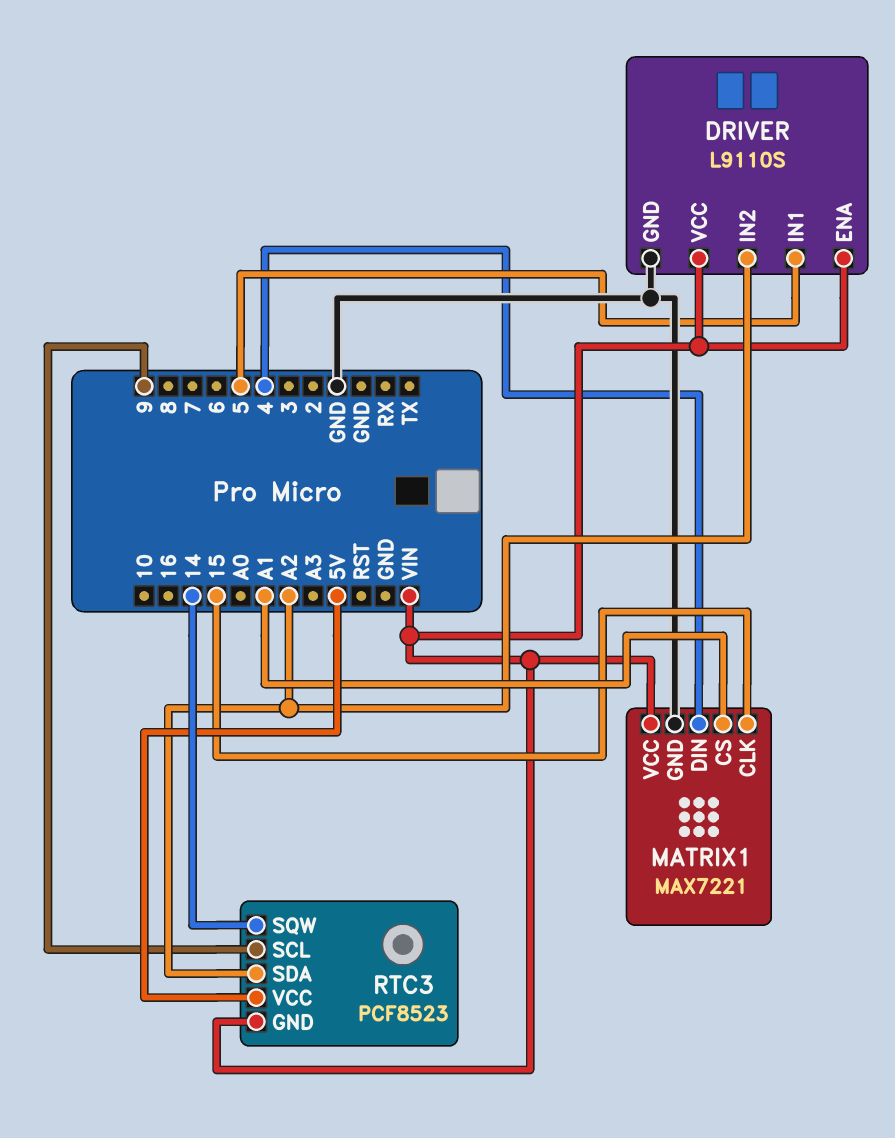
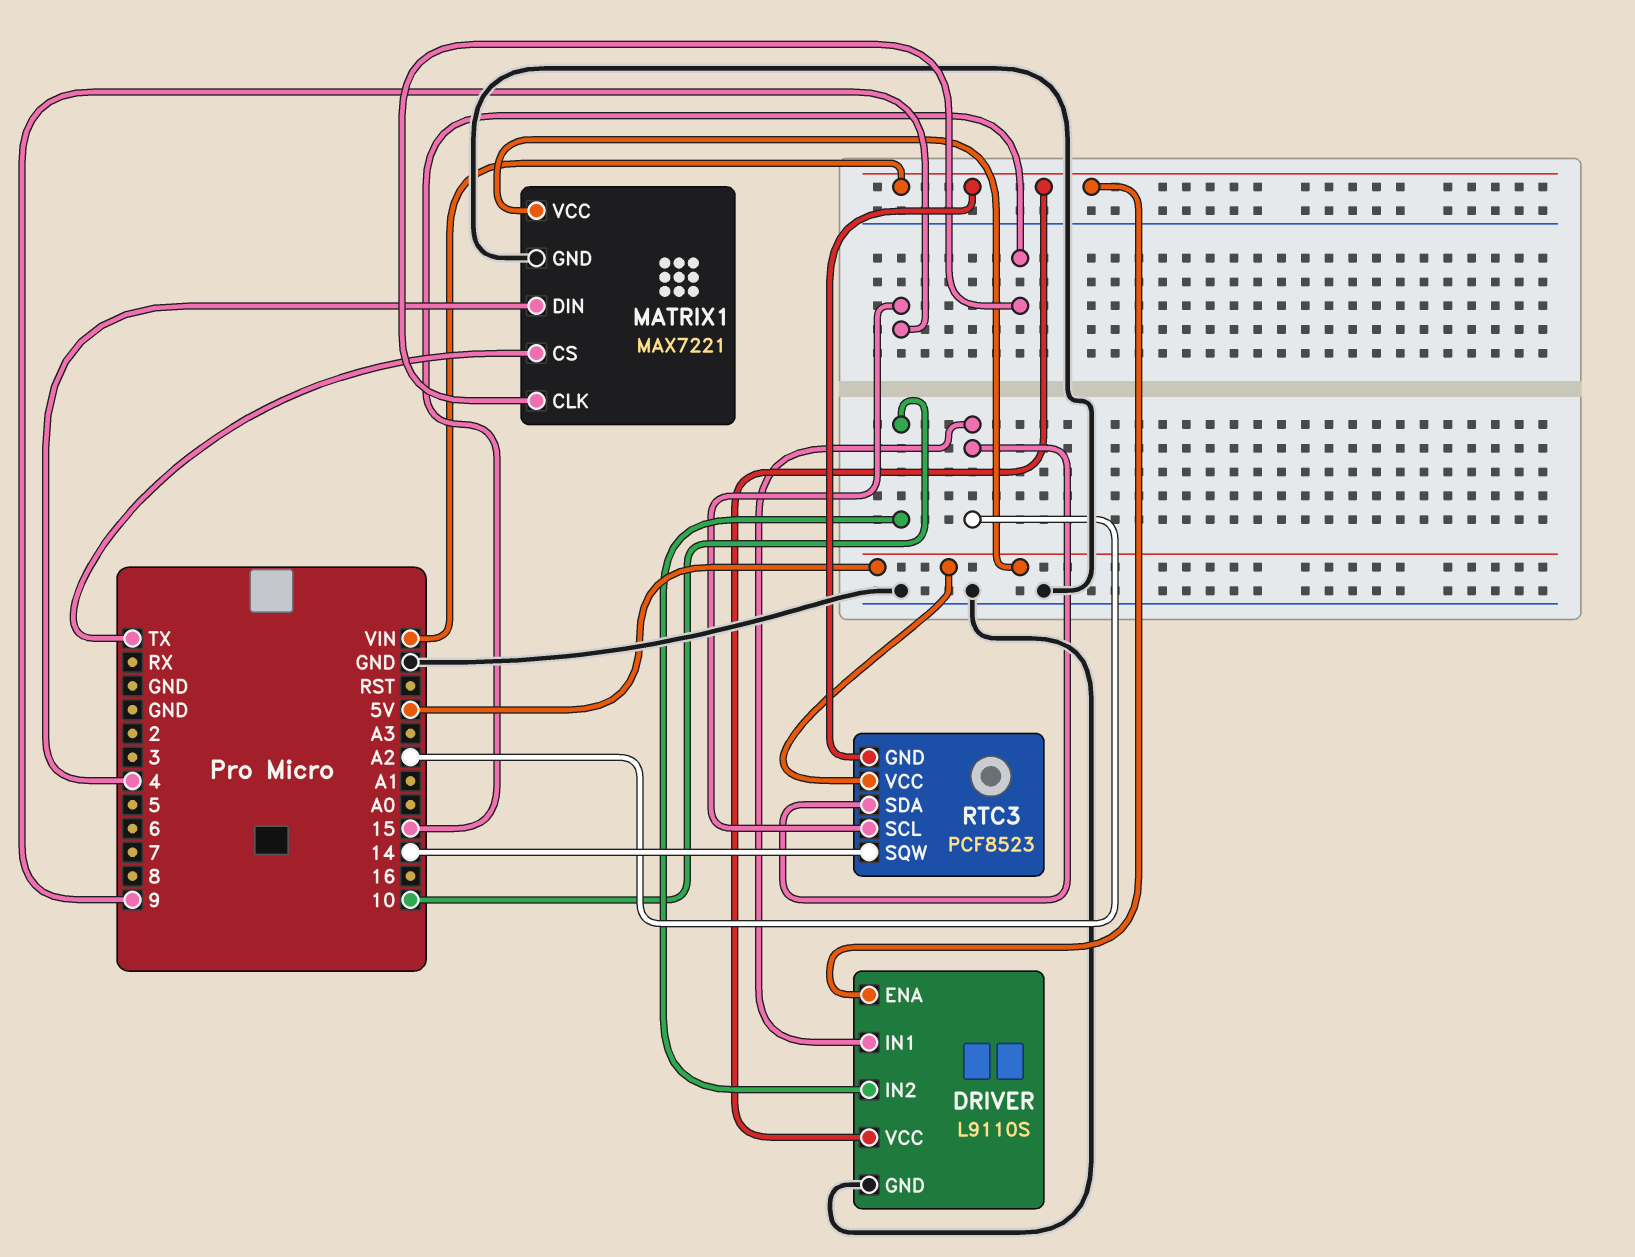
DRIVER pin IN1: 5 -> A2
DRIVER pin IN2: A2 -> 10
MATRIX1 pin CS: A1 -> TX
MATRIX1 pin VCC: VIN -> 5V

